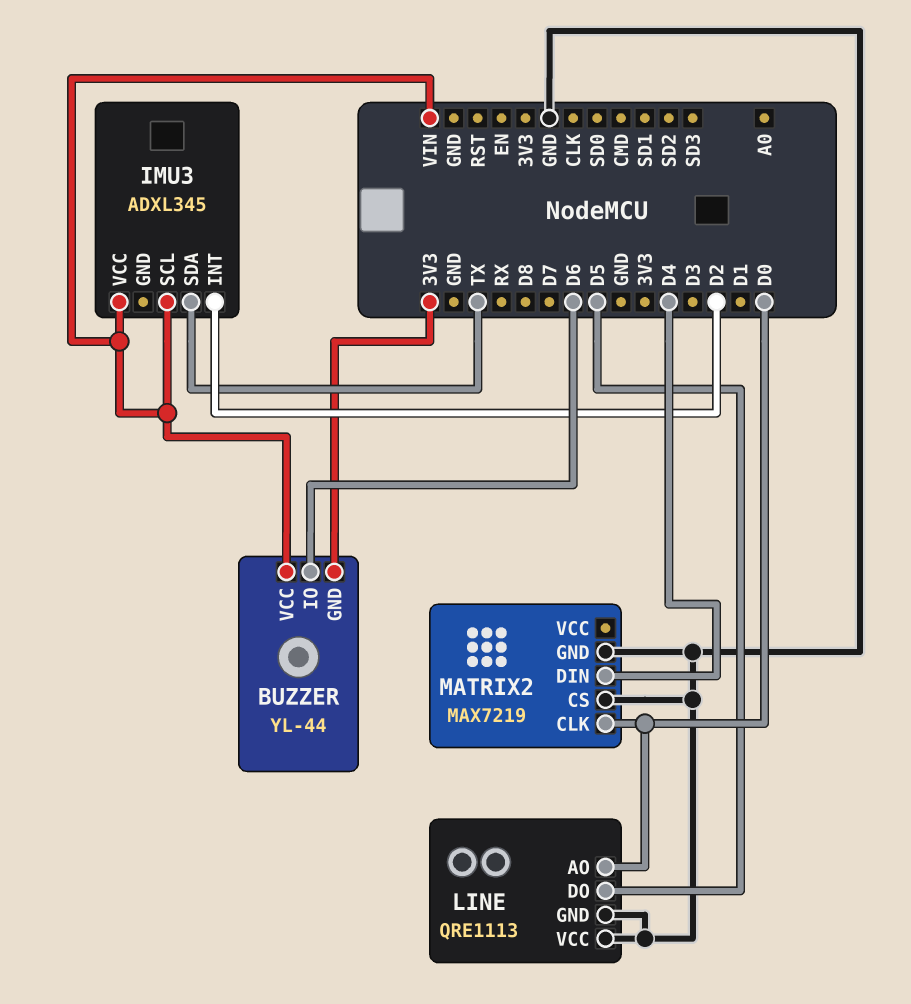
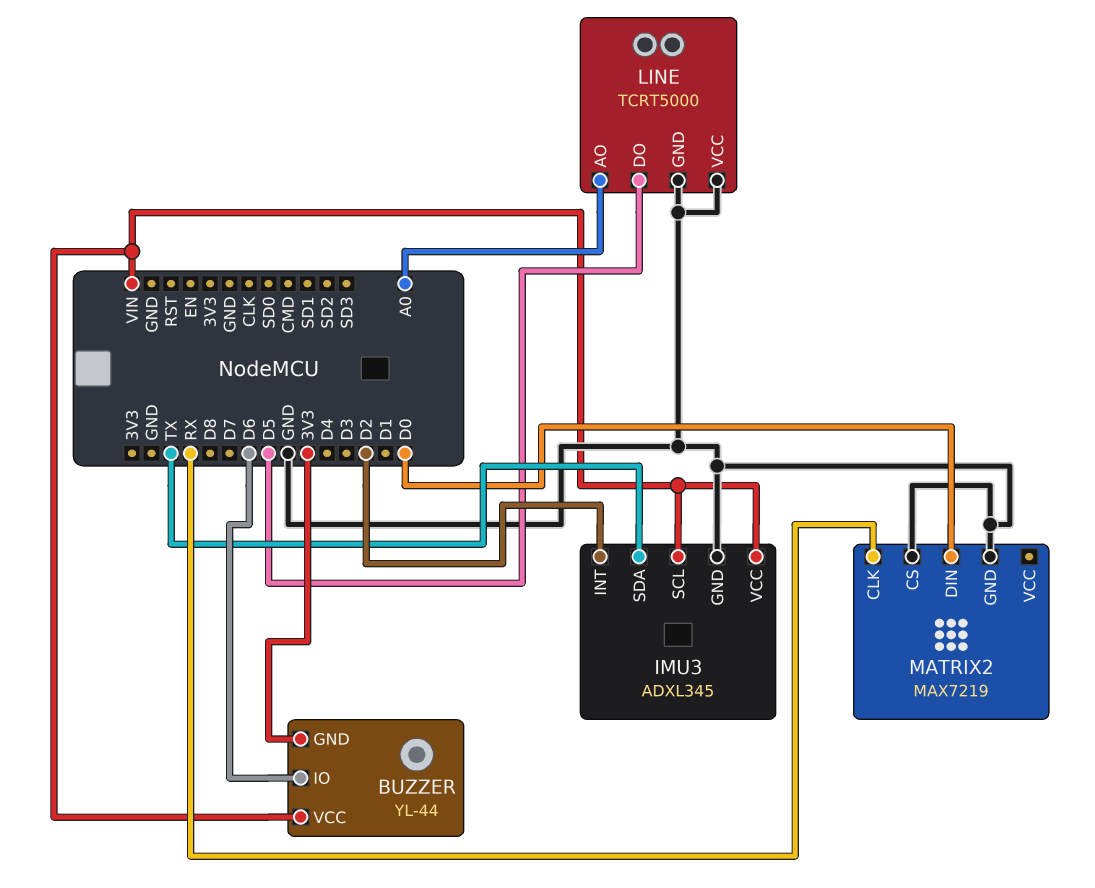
IMU3 pin GND: none -> GND
LINE: QRE1113 -> TCRT5000
LINE pin AO: D0 -> A0
MATRIX2 pin CLK: D0 -> RX
MATRIX2 pin DIN: D4 -> D0

